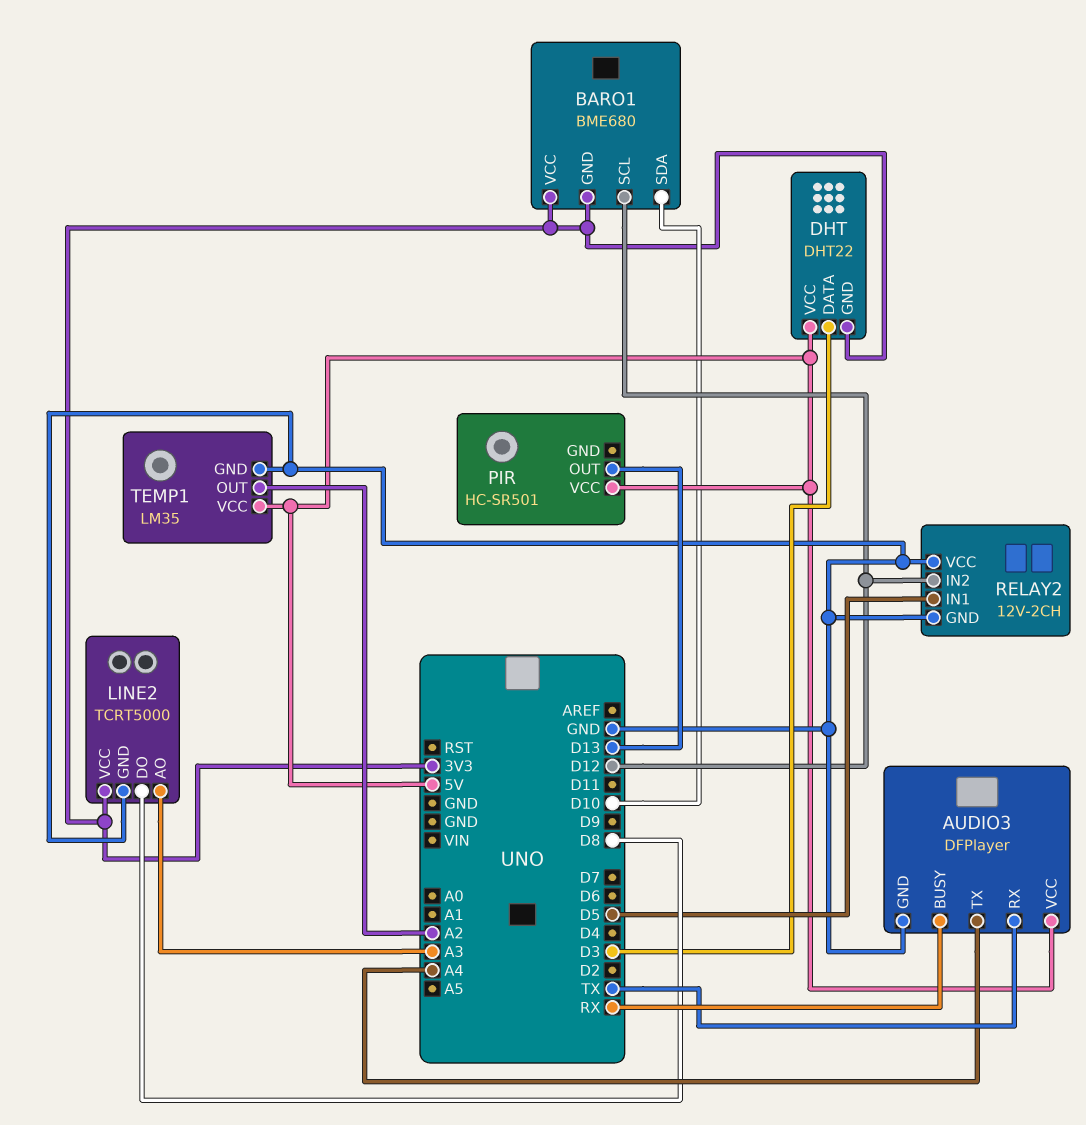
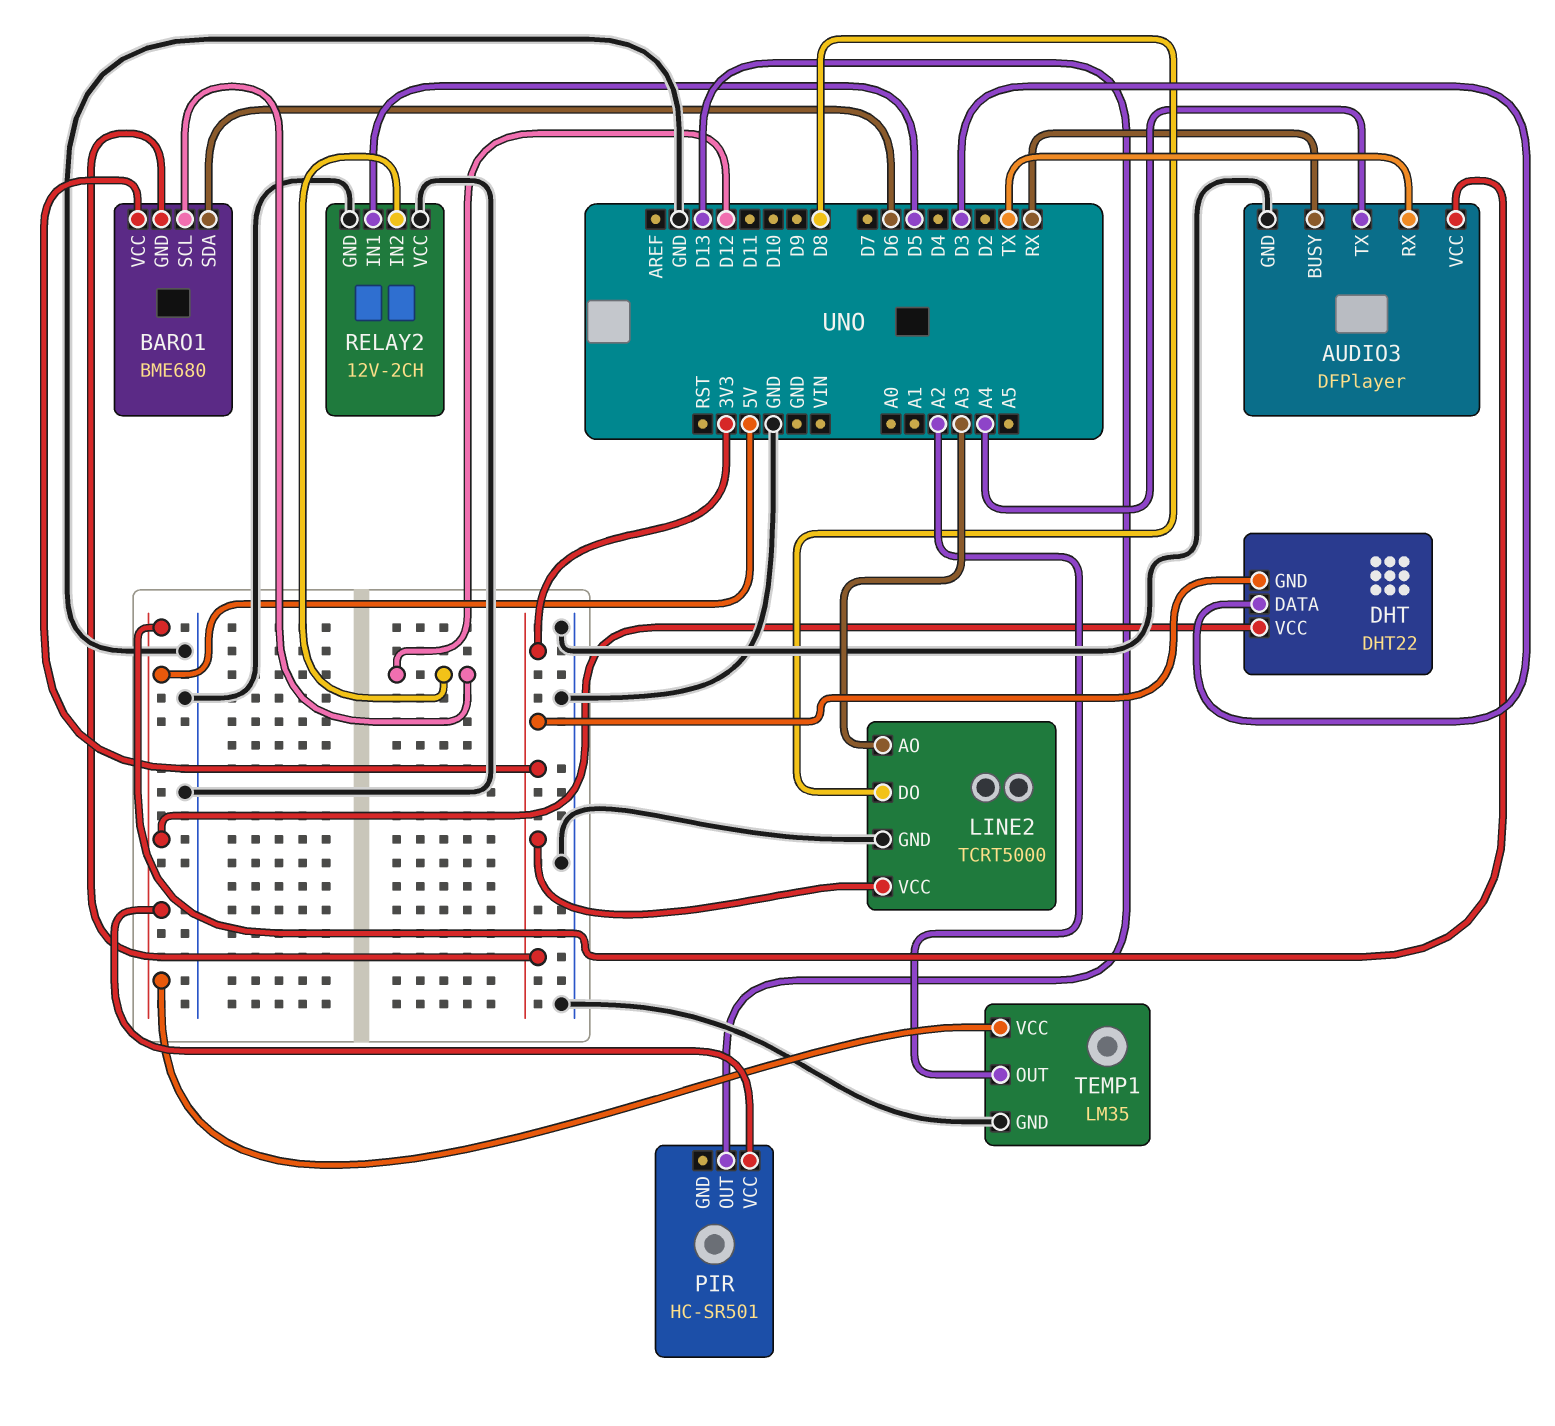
BARO1 pin SDA: D10 -> D6

